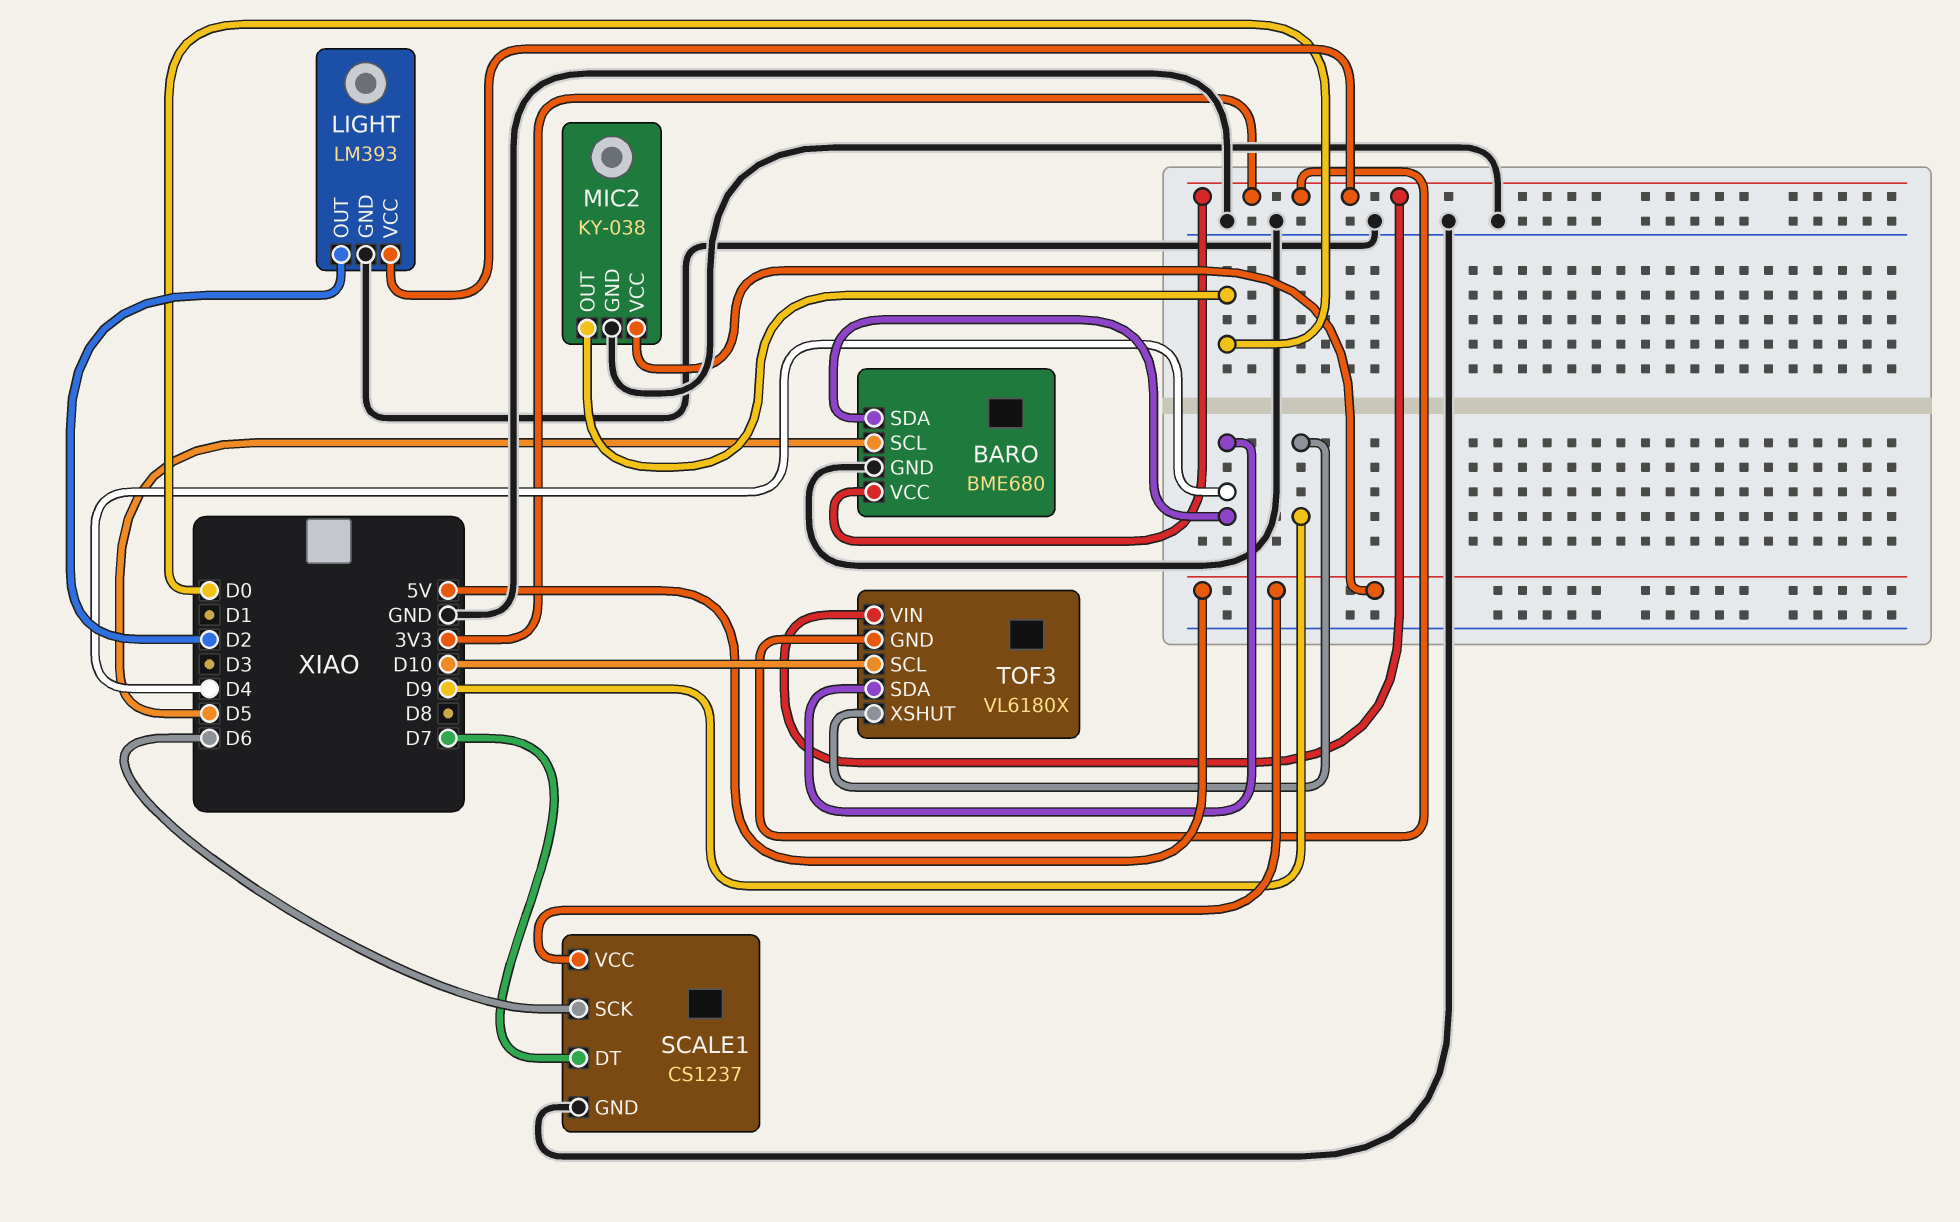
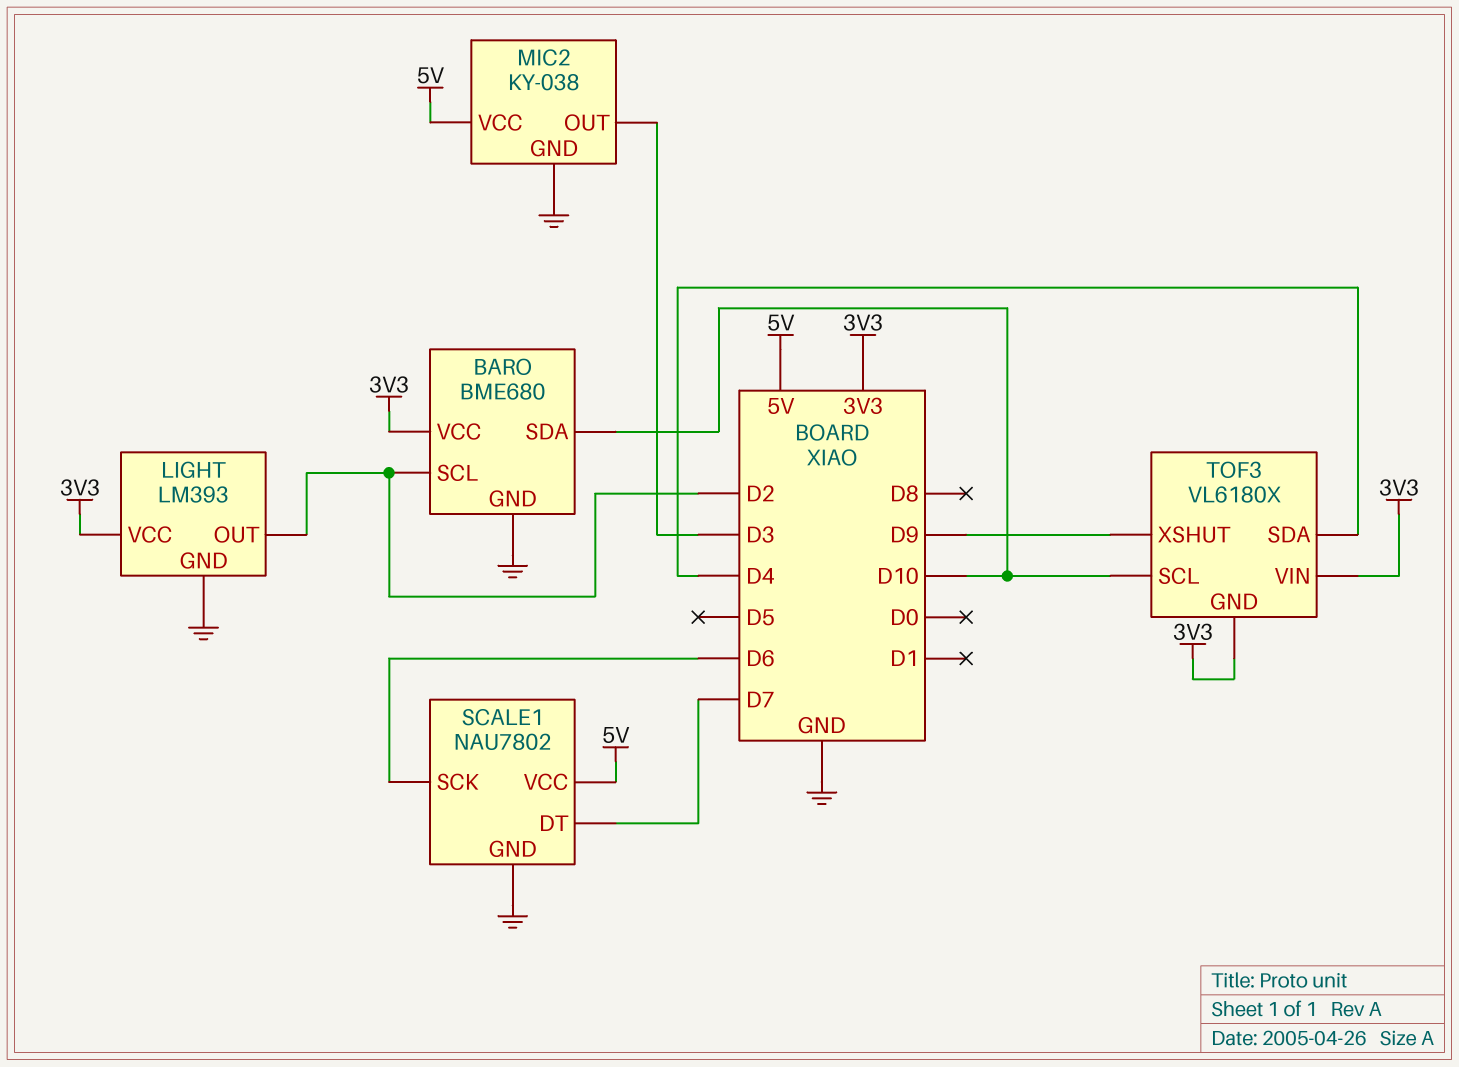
BARO pin SCL: D5 -> D2
BARO pin SDA: D4 -> D10
MIC2 pin OUT: D0 -> D3
SCALE1: CS1237 -> NAU7802

